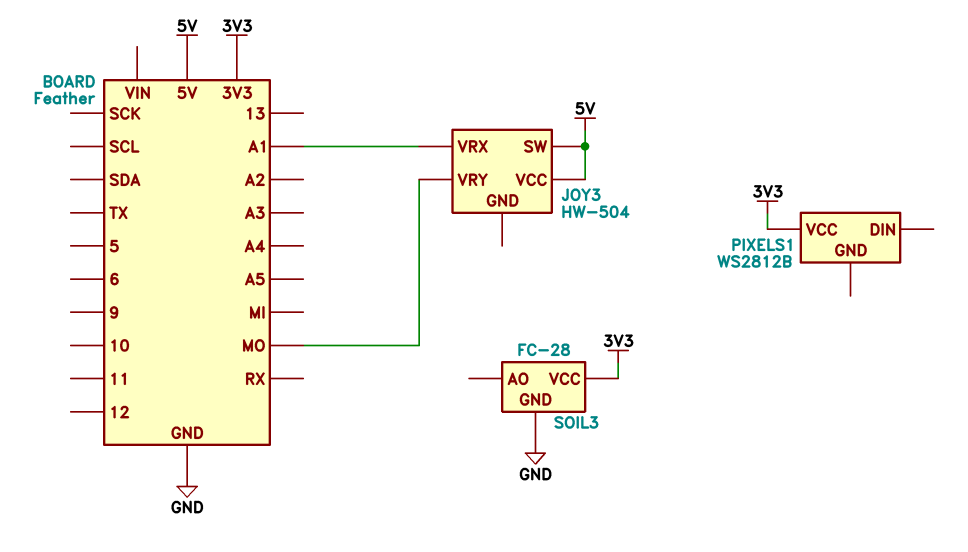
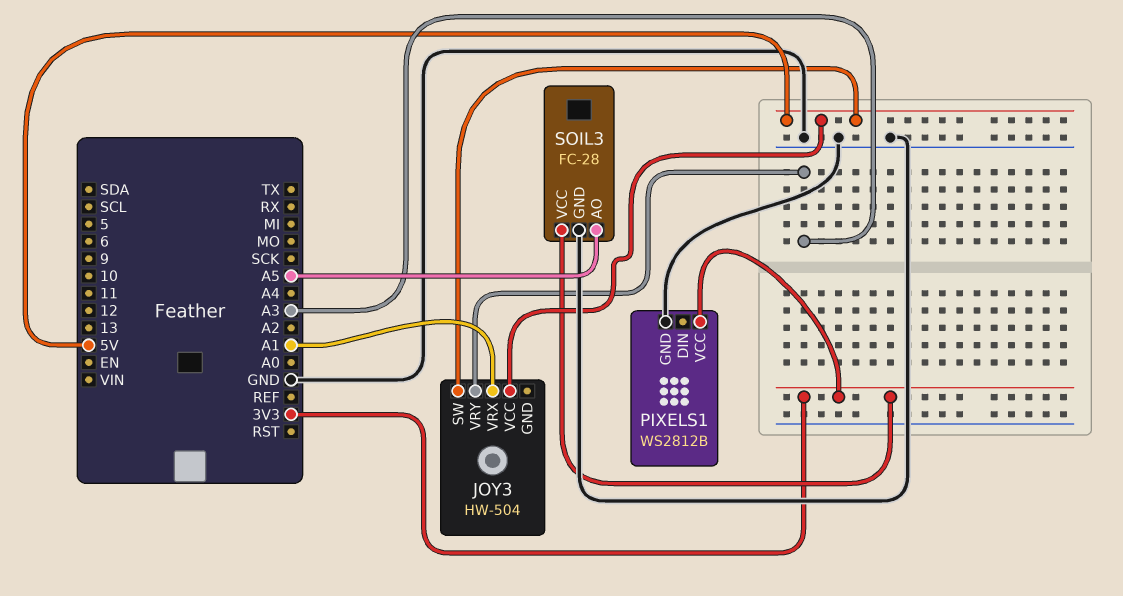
JOY3 pin VRY: MO -> A3
PIXELS1 pin GND: none -> GND
SOIL3 pin AO: none -> A5

